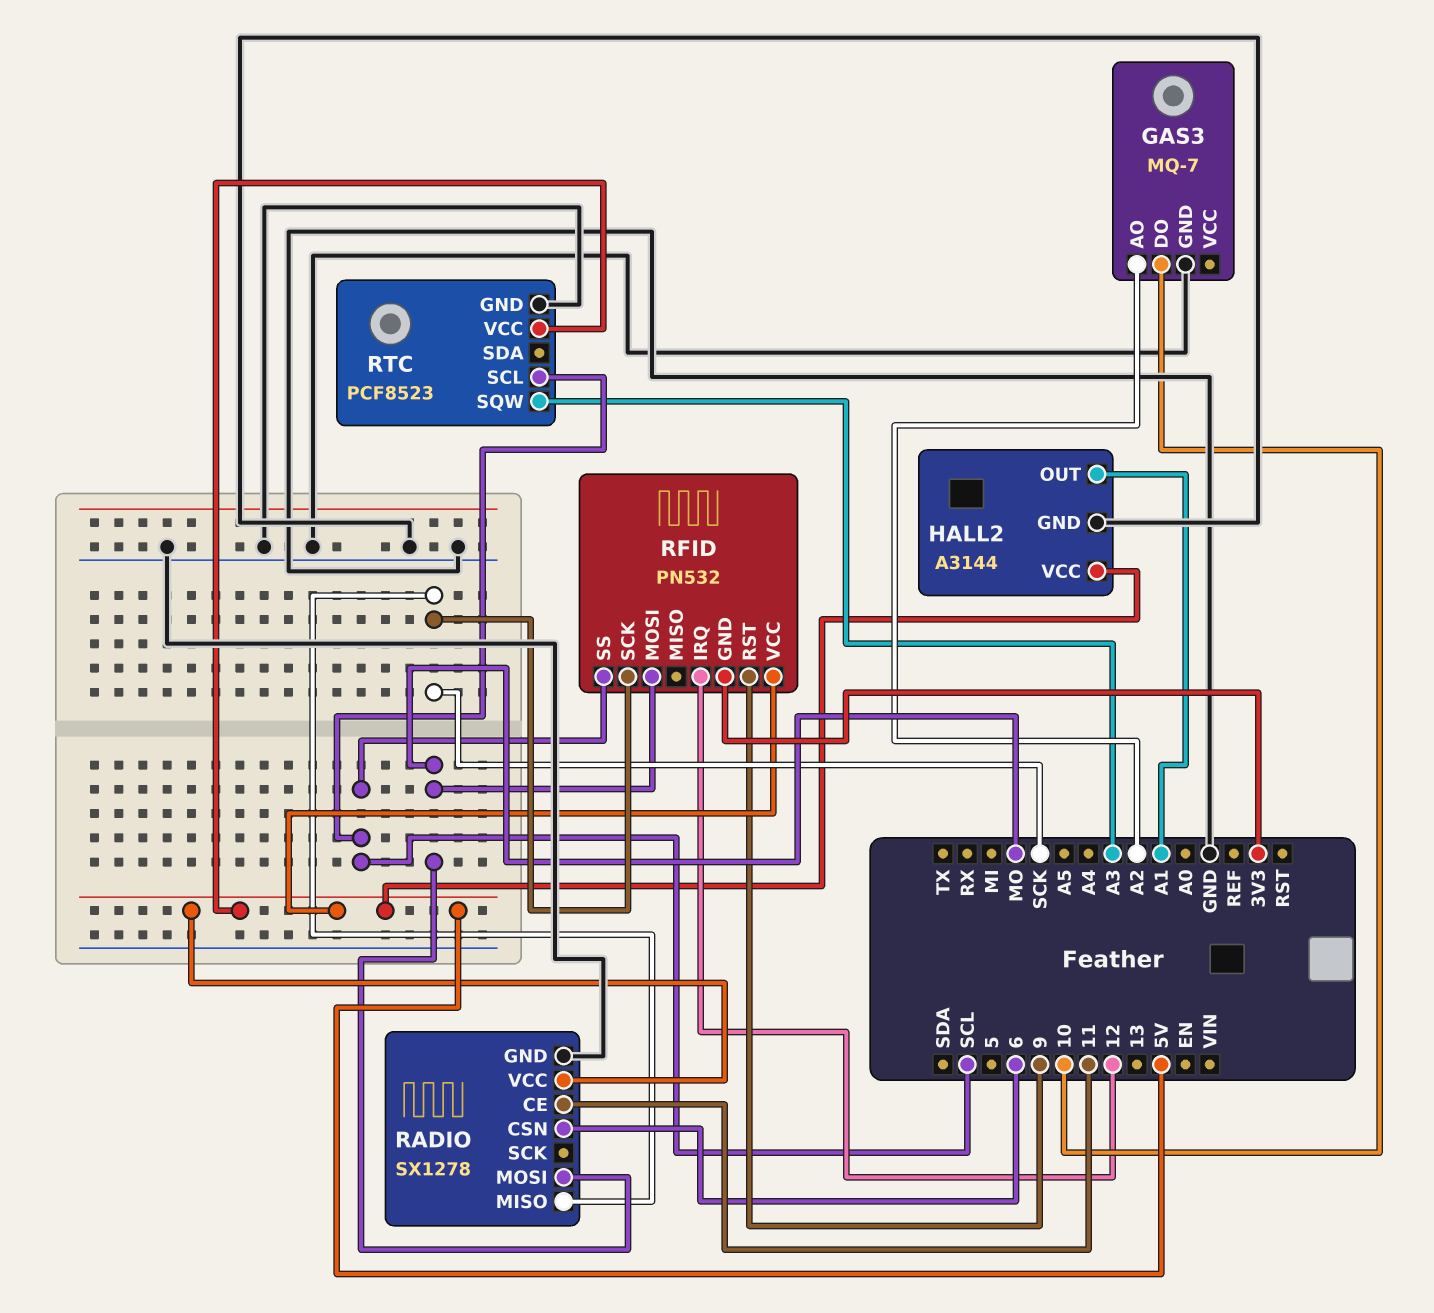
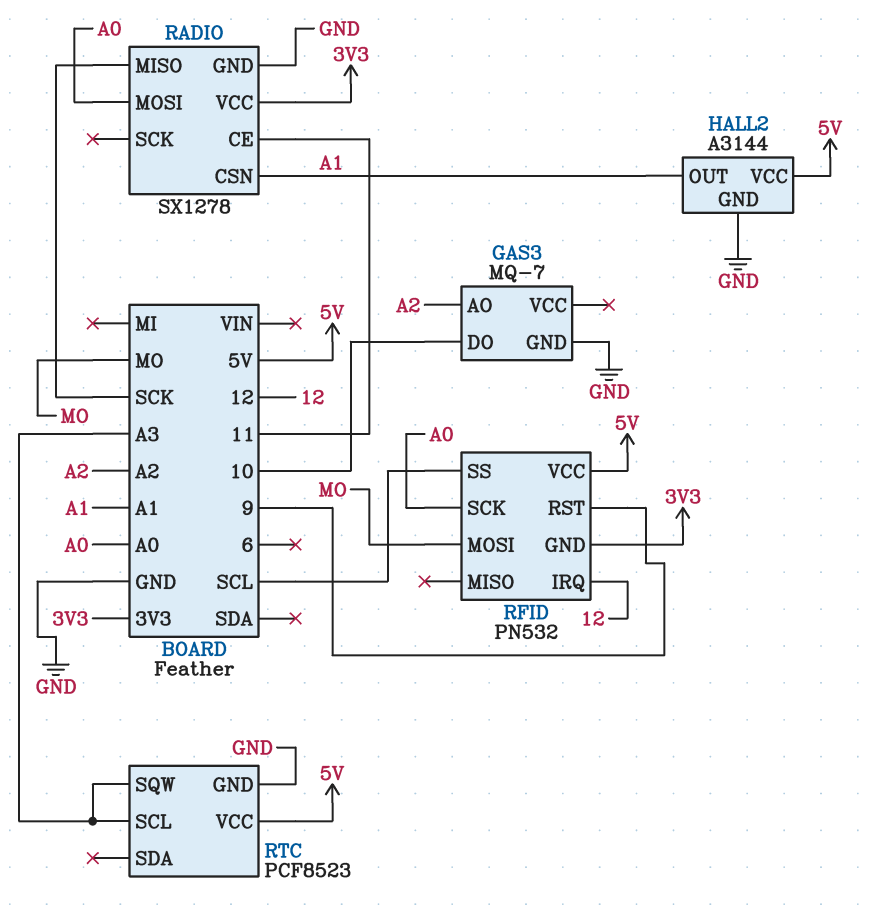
RADIO pin CSN: 6 -> A1
RADIO pin MOSI: MO -> A0
RADIO pin VCC: 5V -> 3V3
RFID pin SCK: SCK -> A0
RTC pin SCL: SCL -> A3

